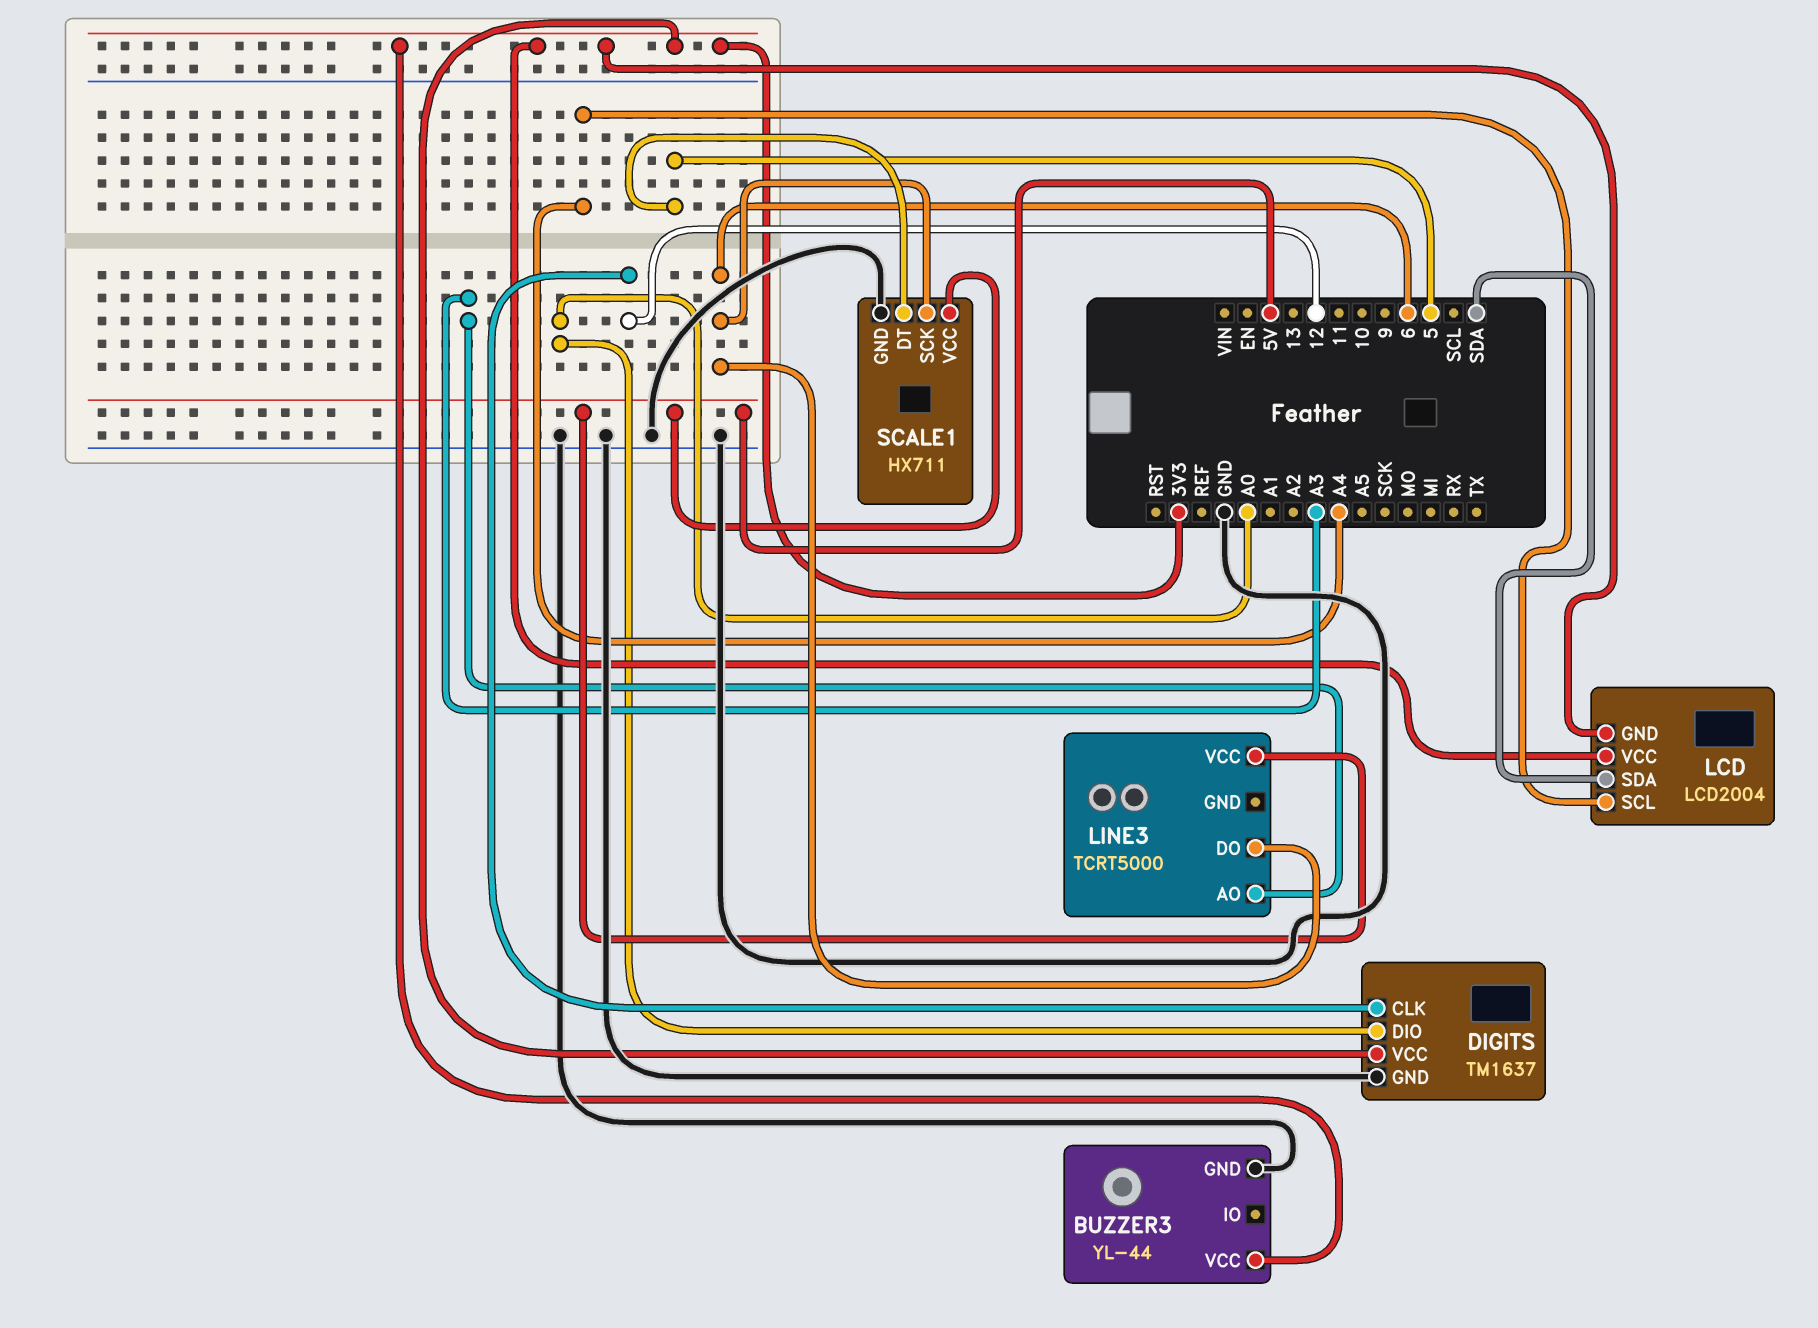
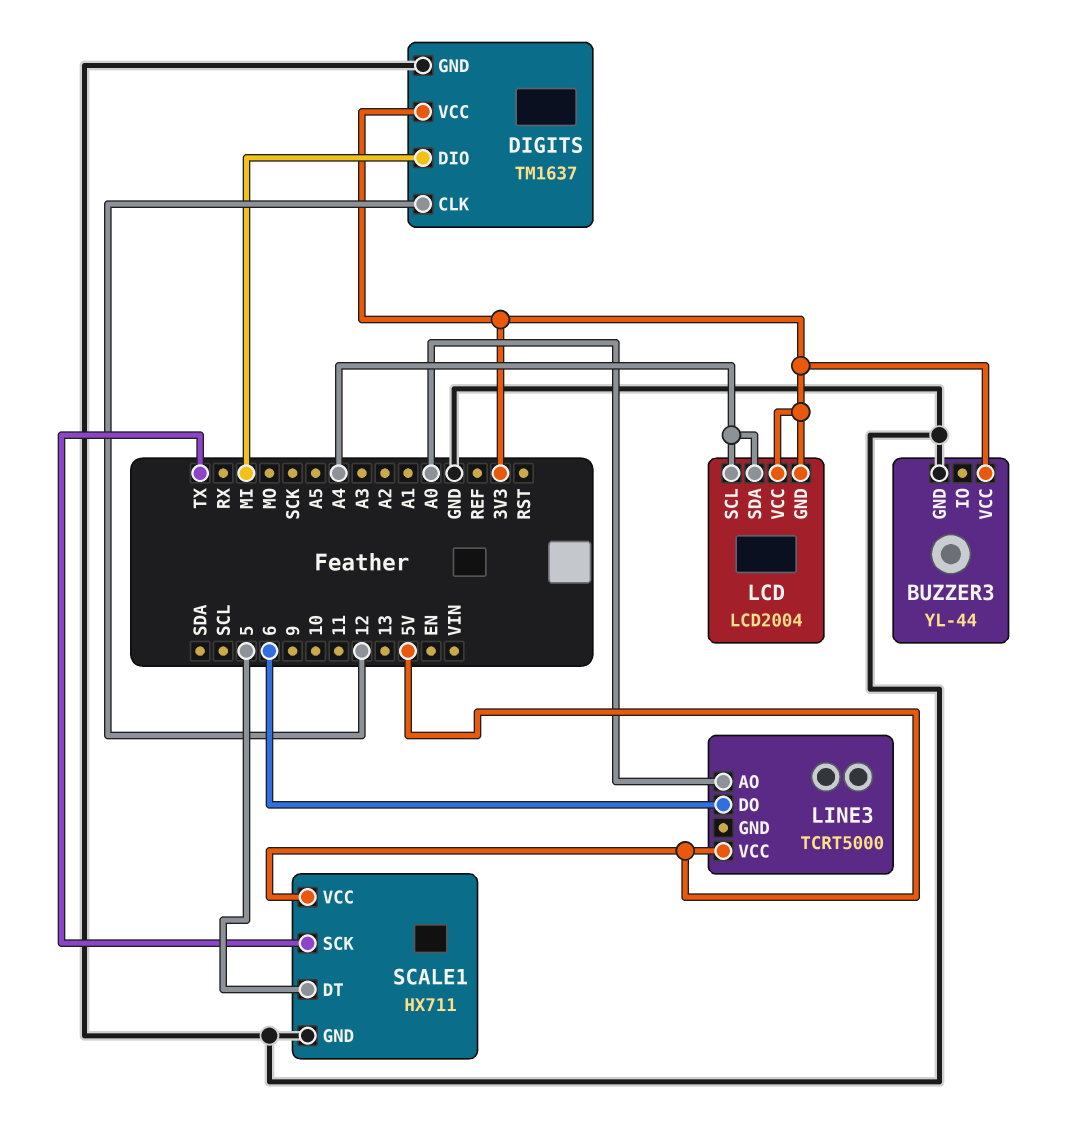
DIGITS pin DIO: A0 -> MI
LCD pin SDA: SDA -> A4
LINE3 pin AO: A3 -> A0
SCALE1 pin SCK: 6 -> TX

